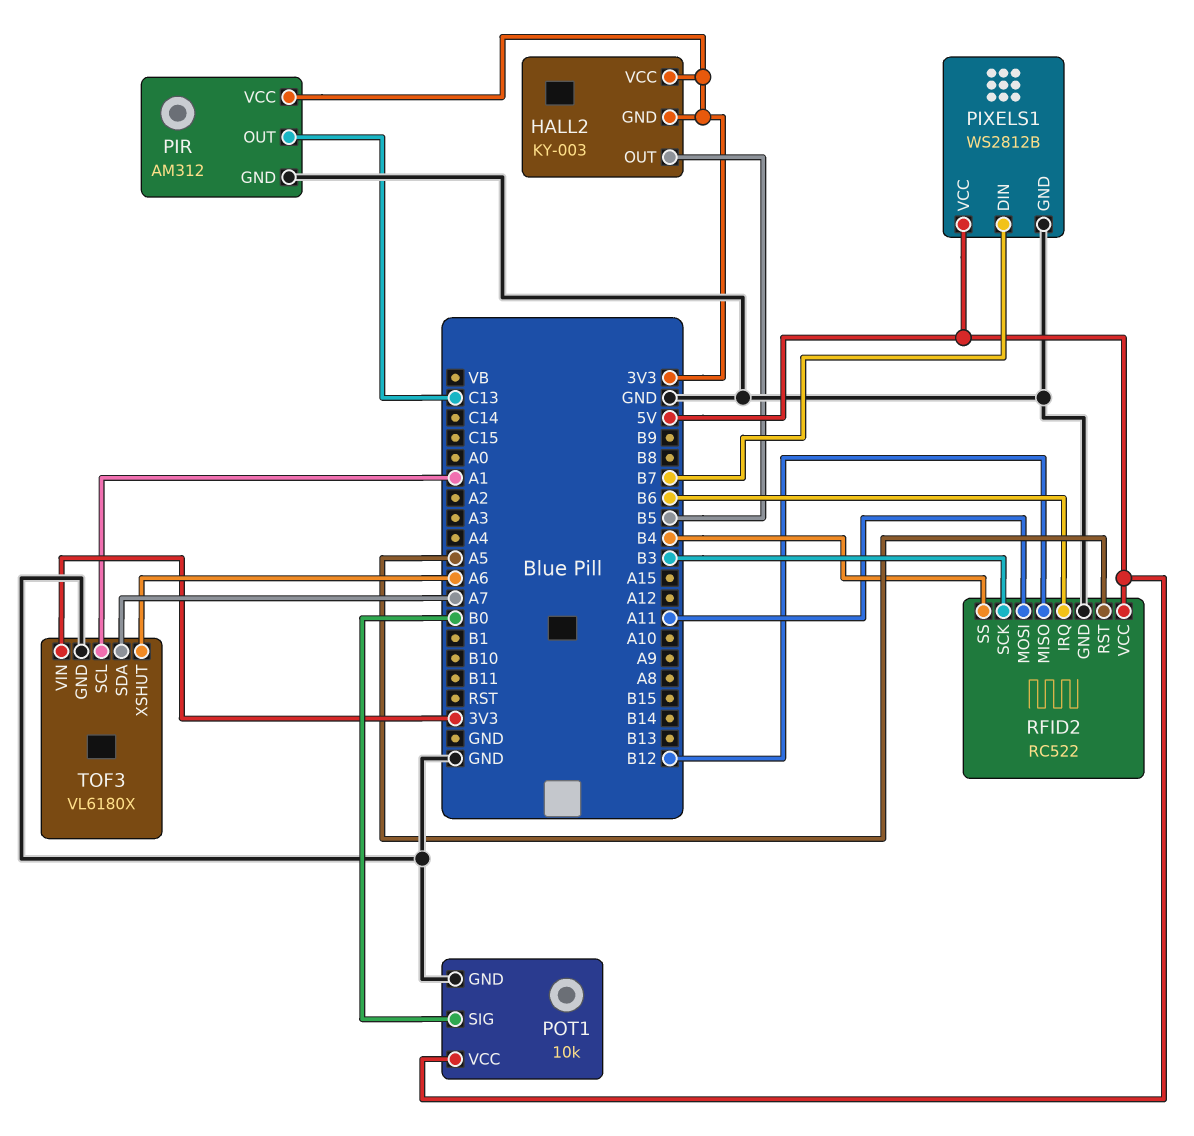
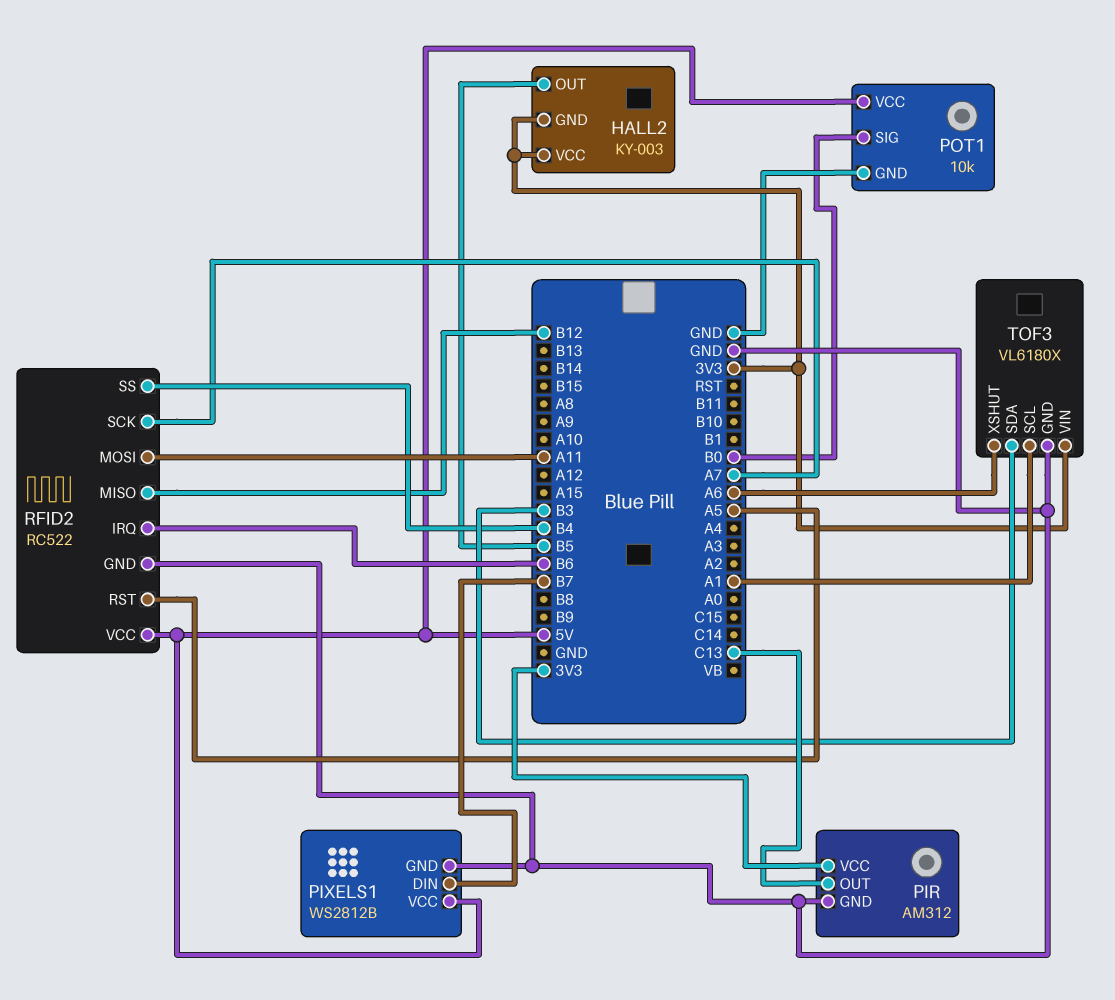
RFID2 pin SCK: B3 -> A7
TOF3 pin SDA: A7 -> B3

